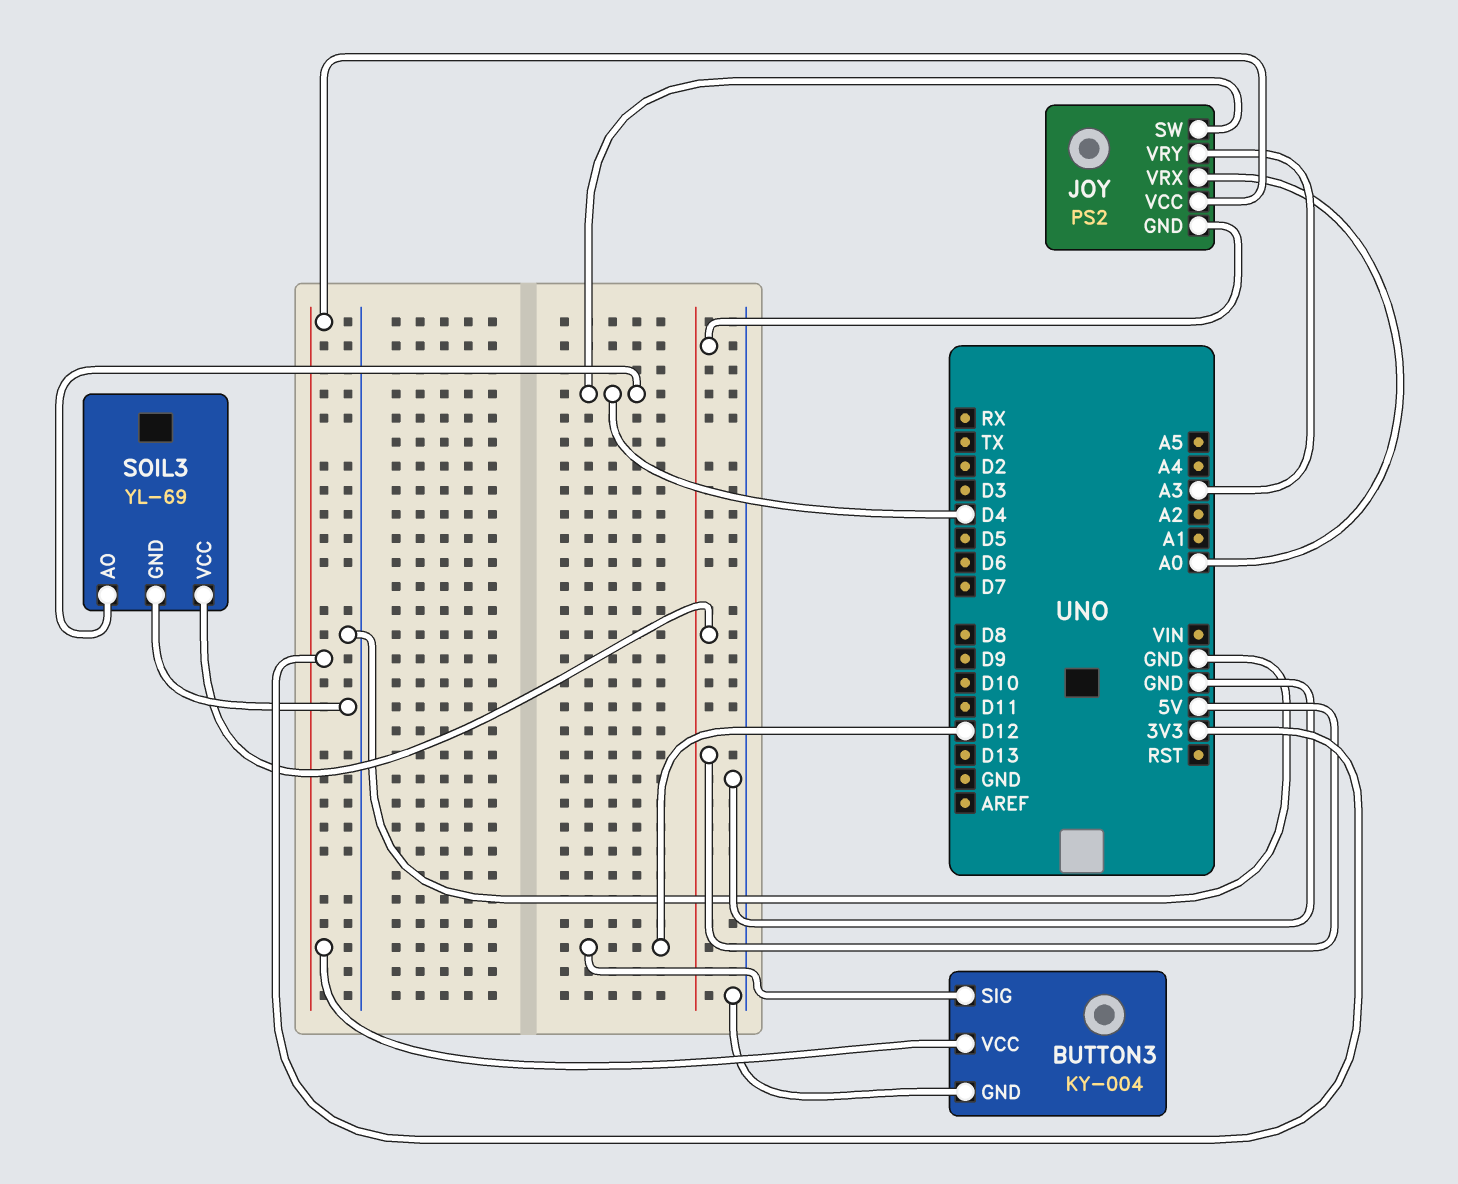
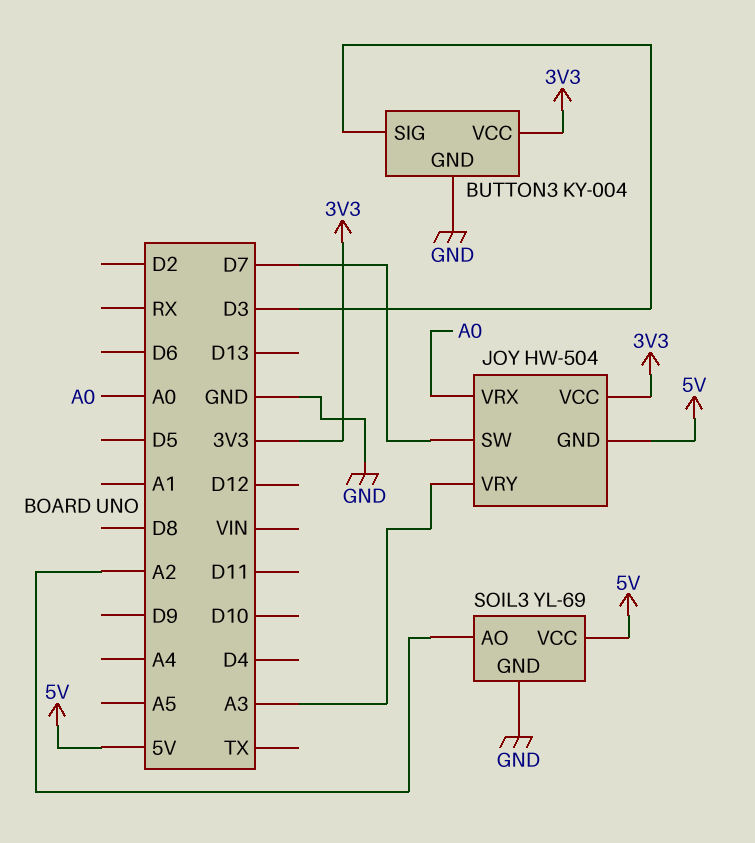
BUTTON3 pin SIG: D12 -> D3
JOY: PS2 -> HW-504
JOY pin SW: D4 -> D7
SOIL3 pin AO: D4 -> A2

